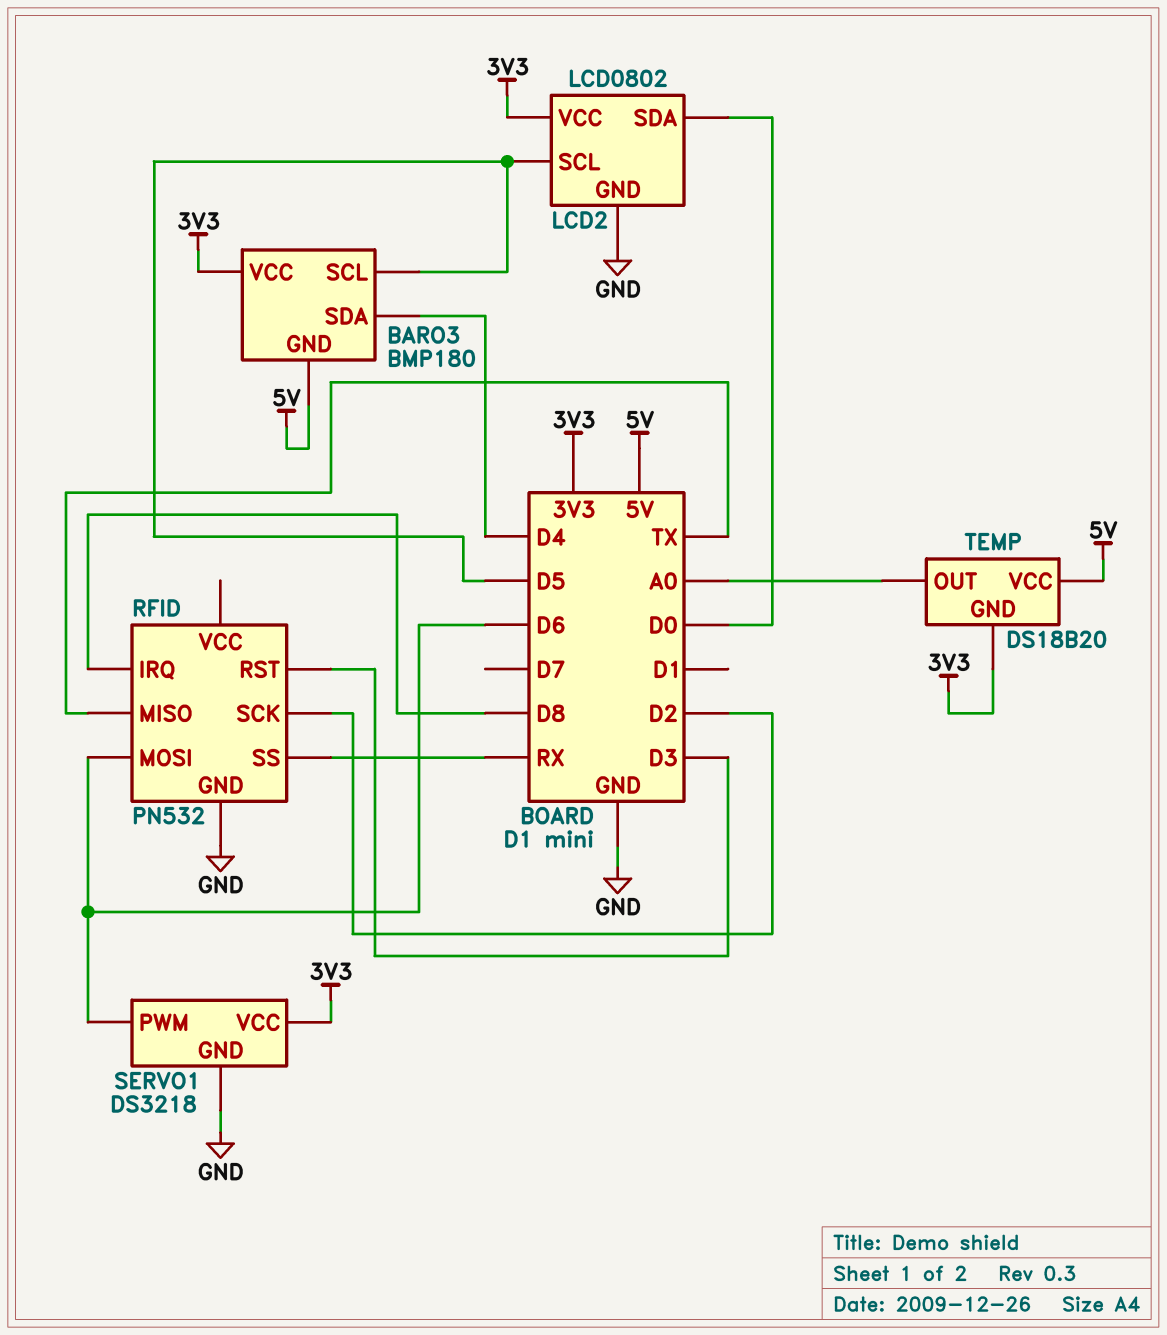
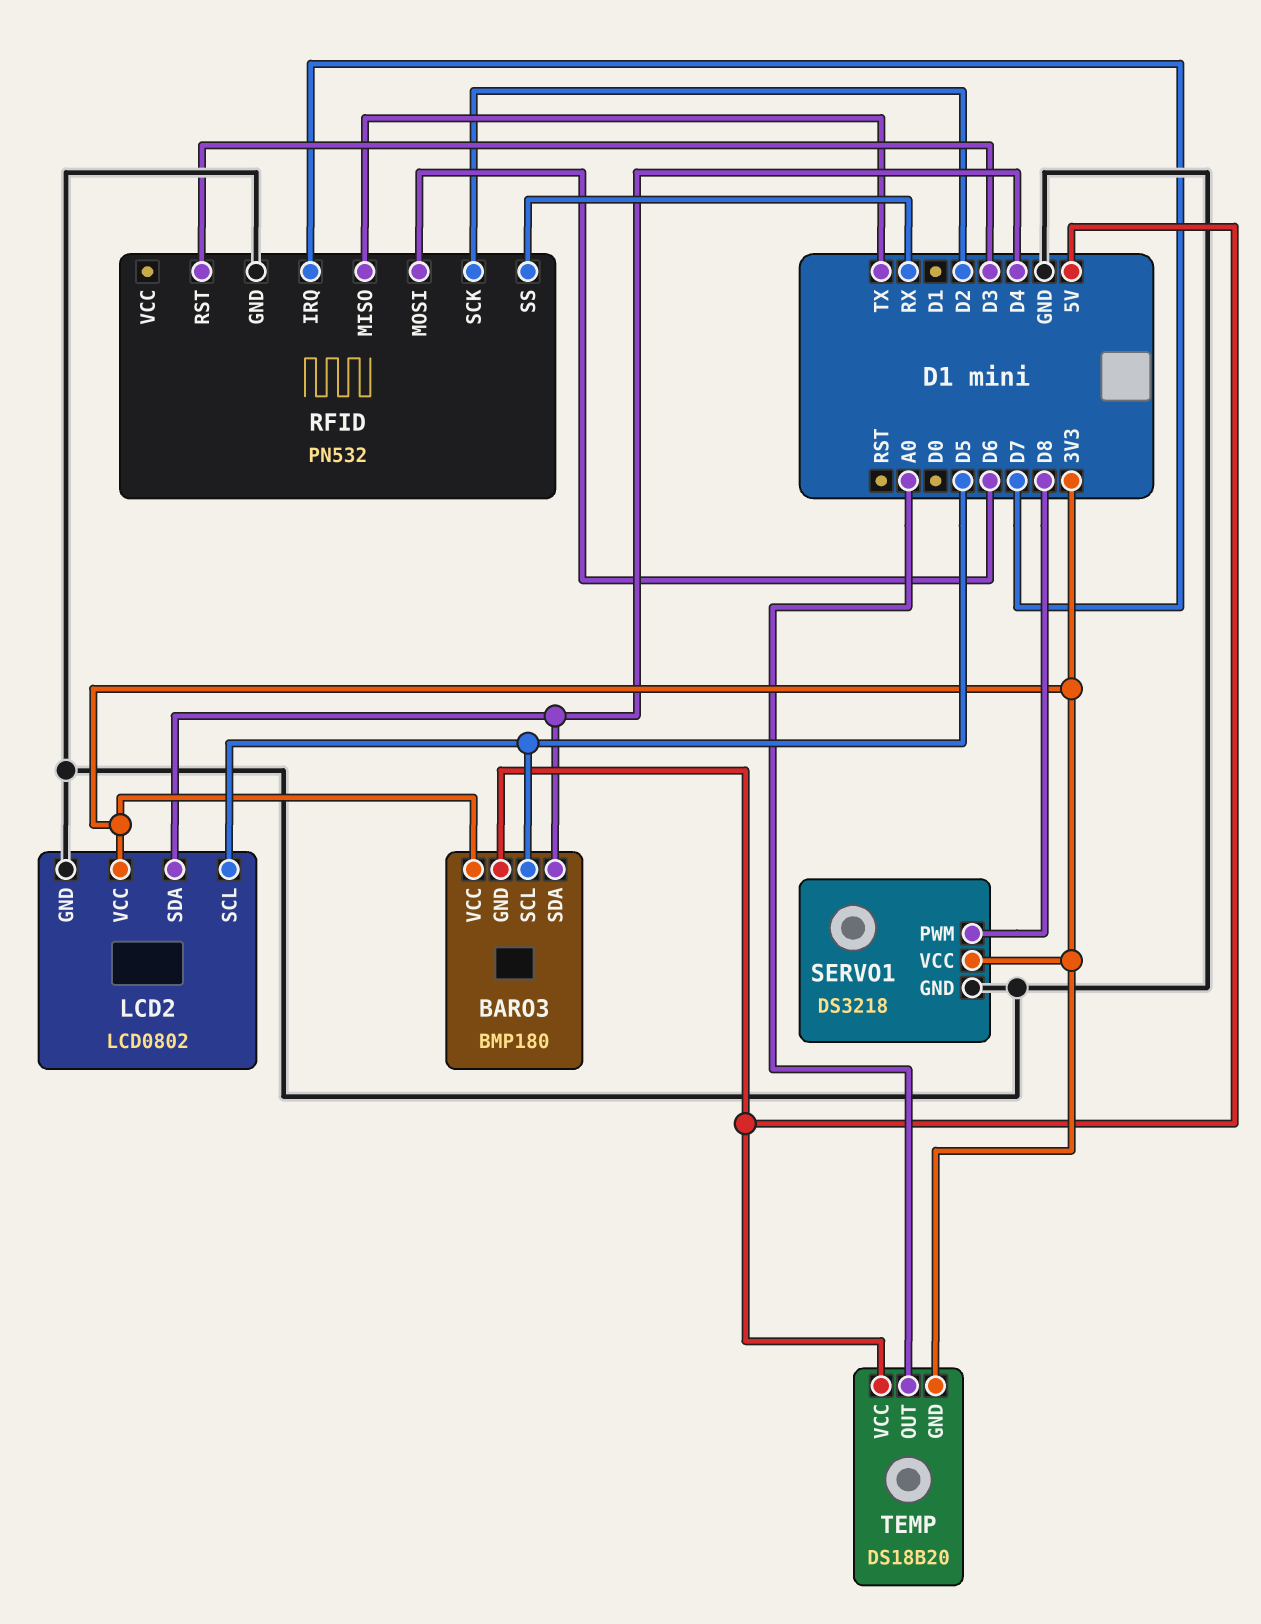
LCD2 pin SDA: D0 -> D4
RFID pin IRQ: D8 -> D7
SERVO1 pin PWM: D6 -> D8

